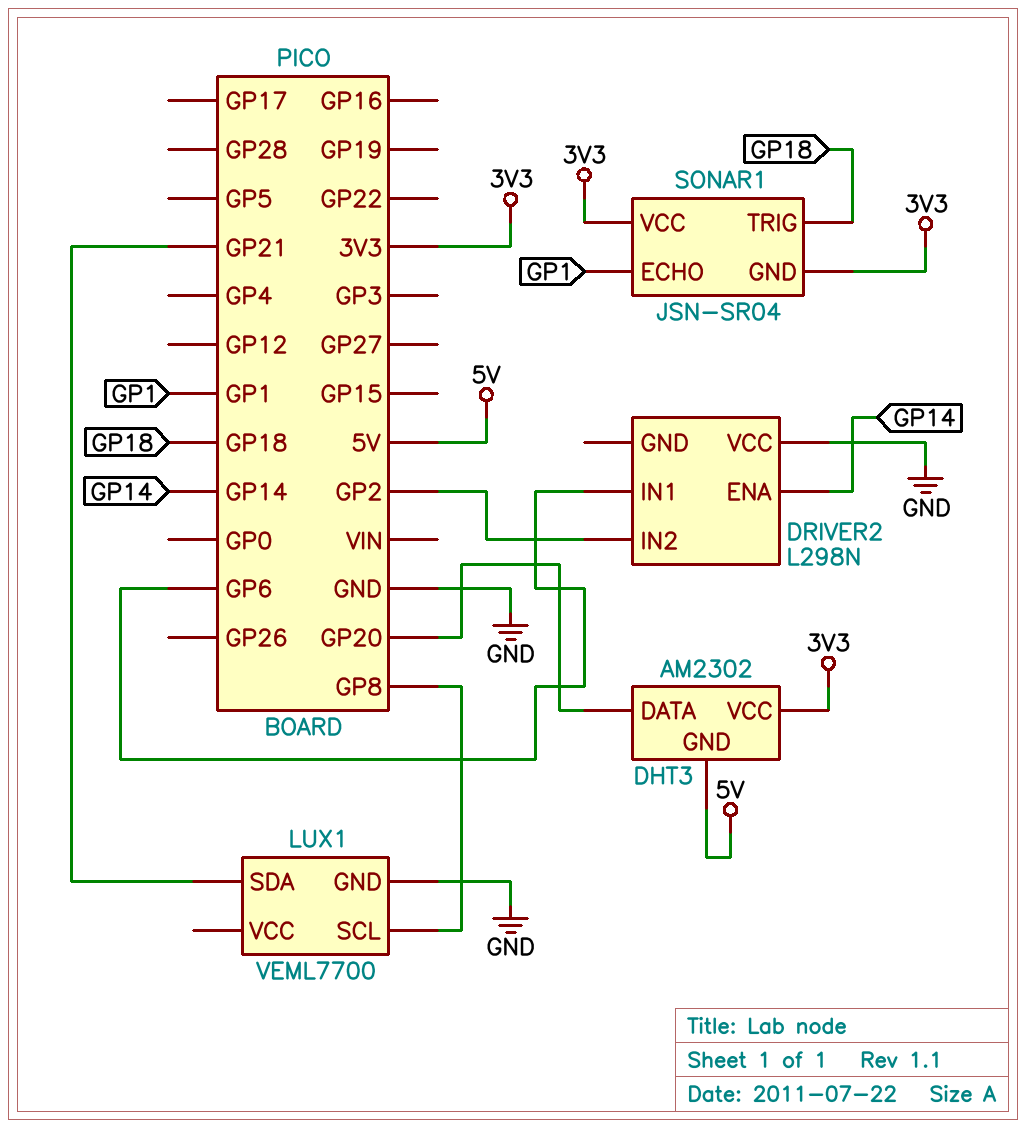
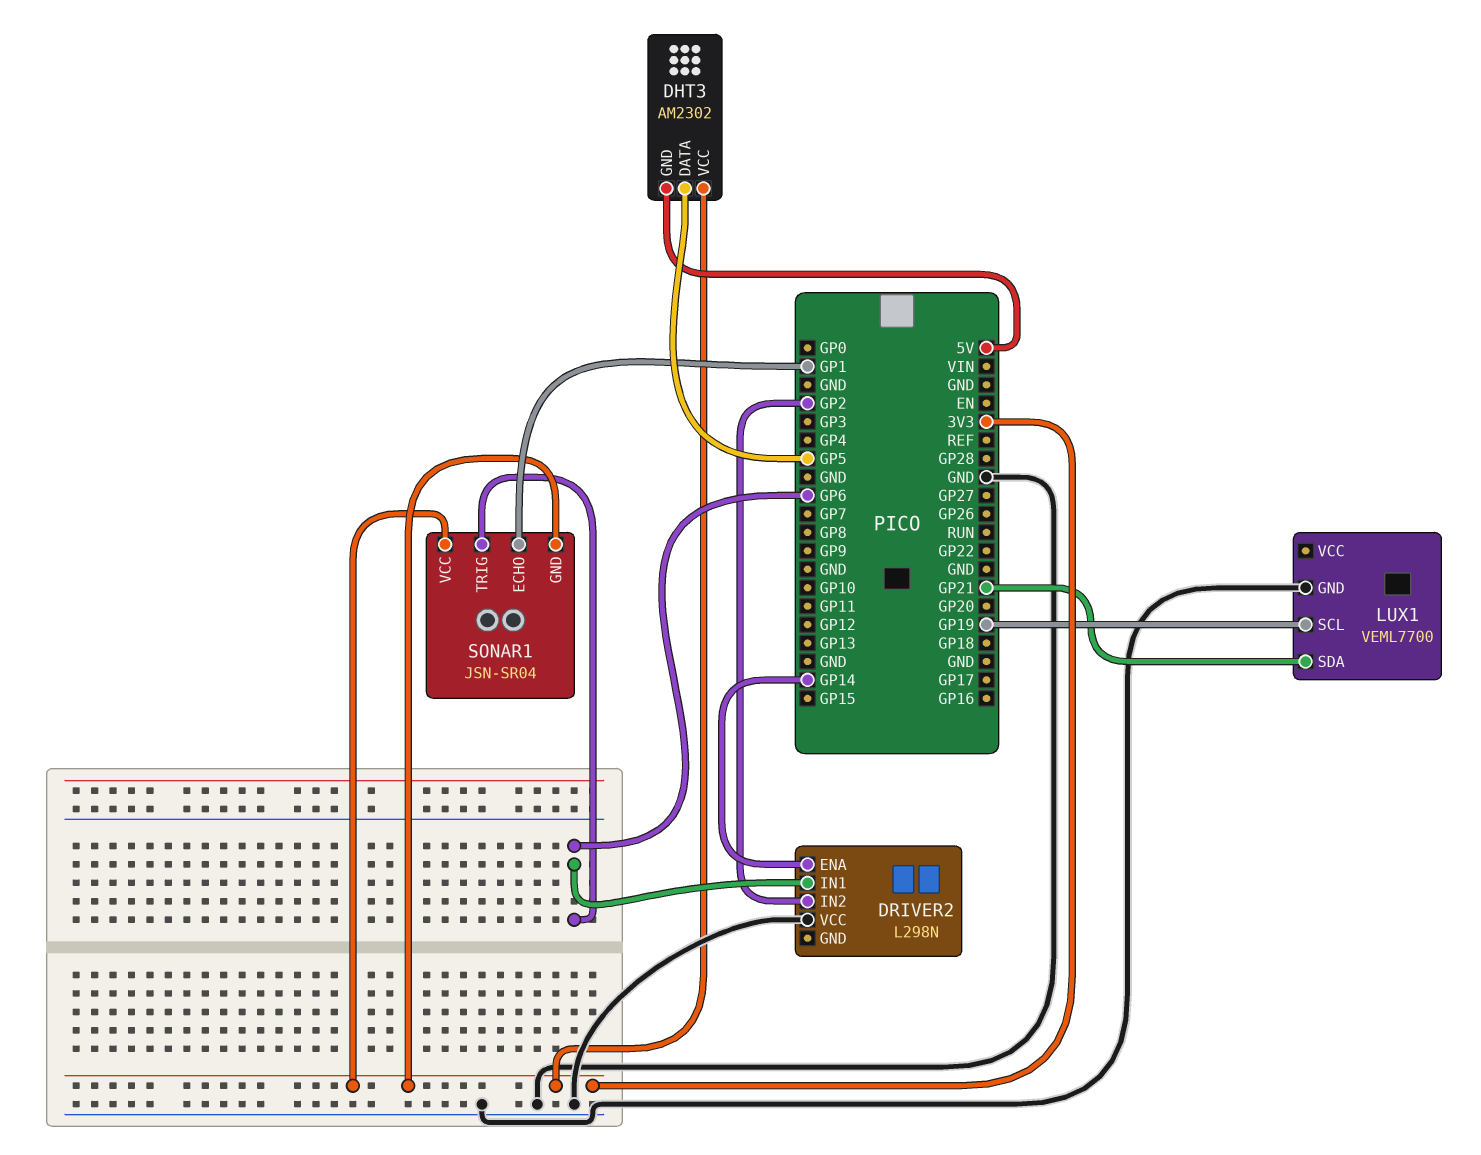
DHT3 pin DATA: GP20 -> GP5
LUX1 pin SCL: GP8 -> GP19
SONAR1 pin TRIG: GP18 -> GP6

